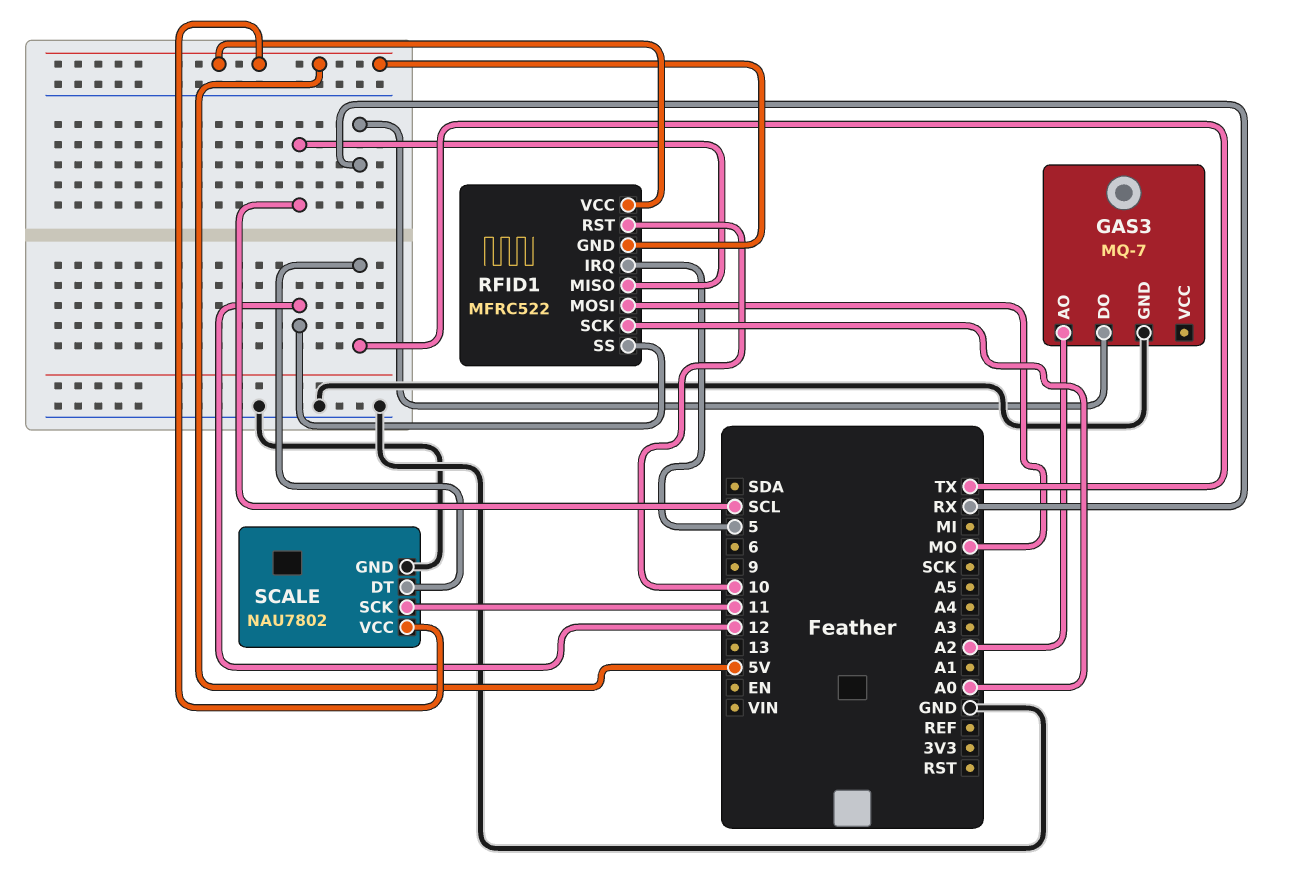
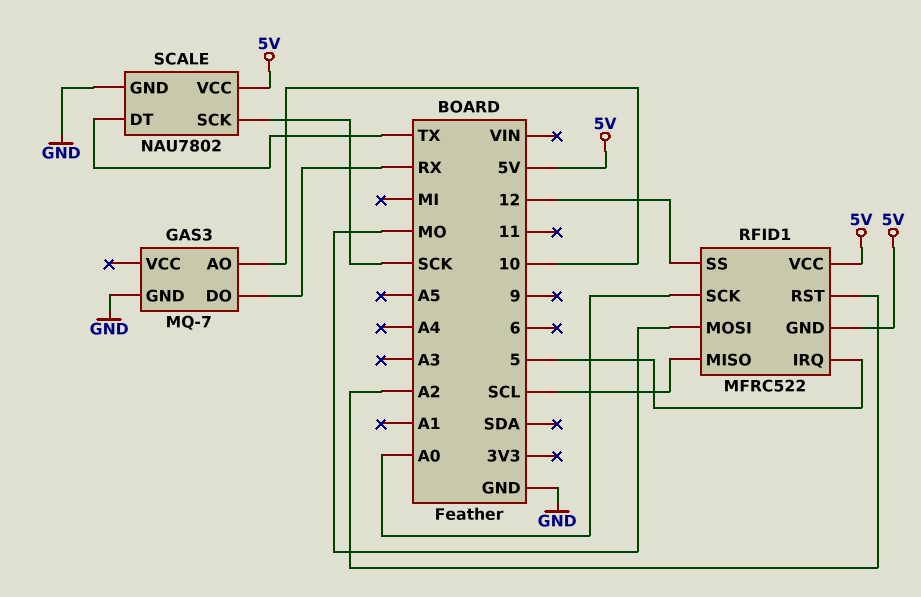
GAS3 pin AO: A2 -> 10
RFID1 pin RST: 10 -> A2
SCALE pin SCK: 11 -> SCK

